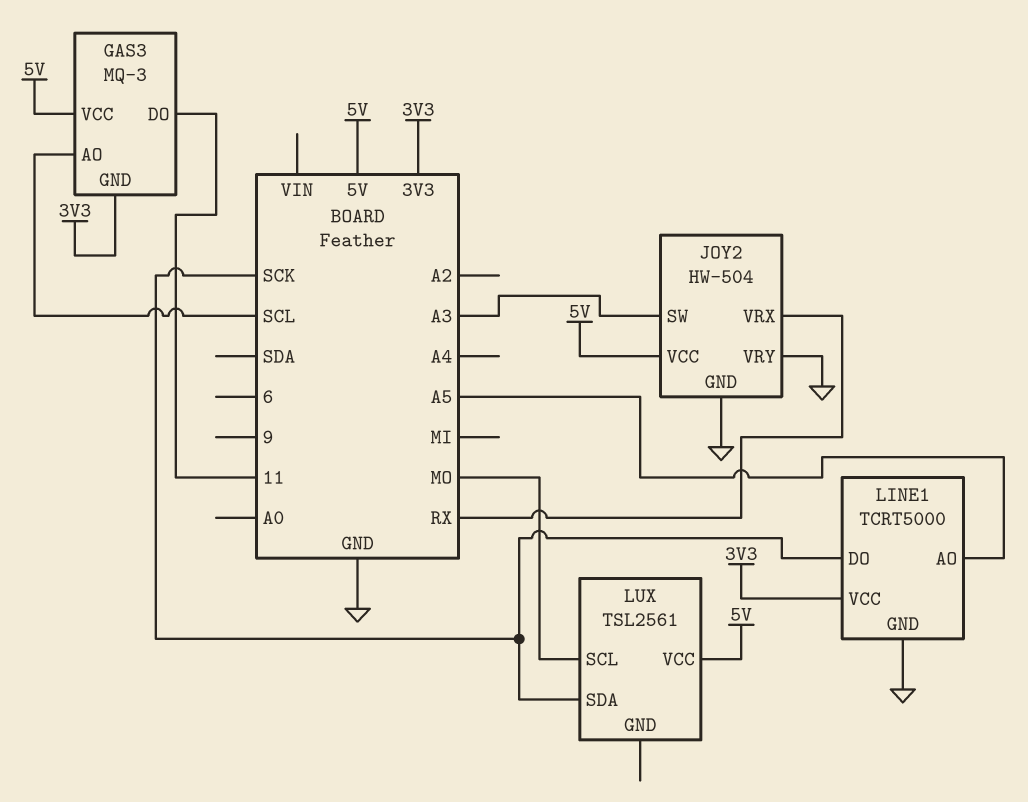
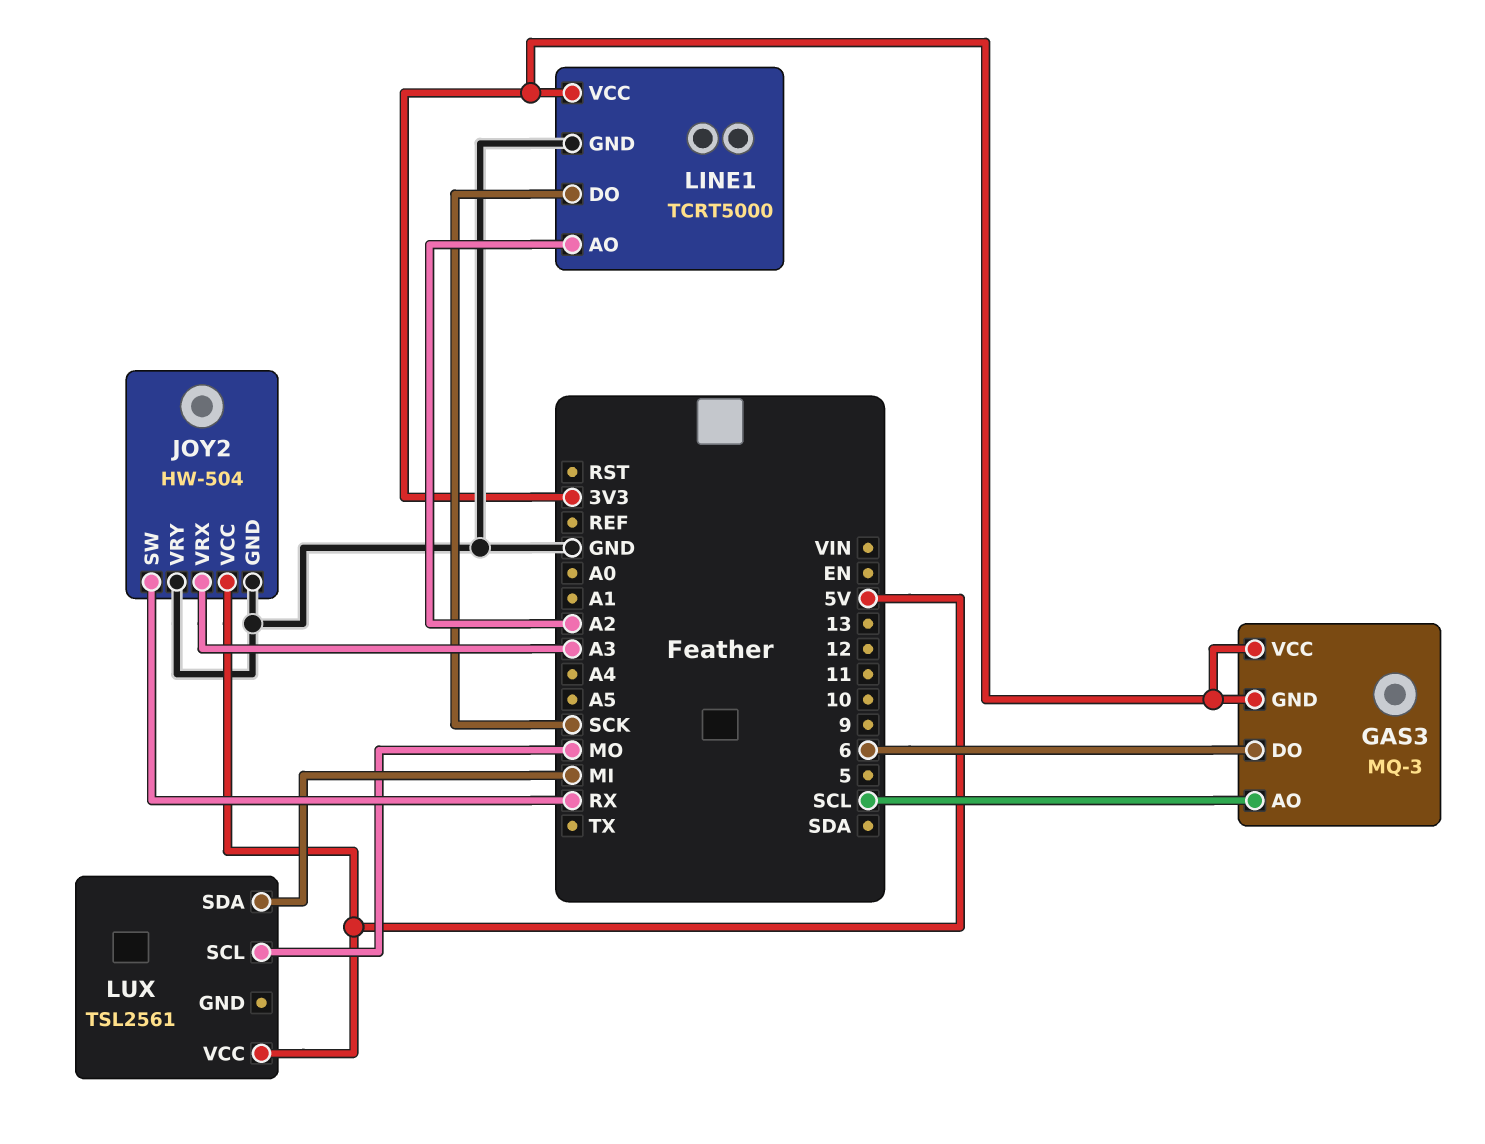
GAS3 pin DO: 11 -> 6
GAS3 pin VCC: 5V -> 3V3
JOY2 pin SW: A3 -> RX
JOY2 pin VRX: RX -> A3
LINE1 pin AO: A5 -> A2
LUX pin SDA: SCK -> MI

